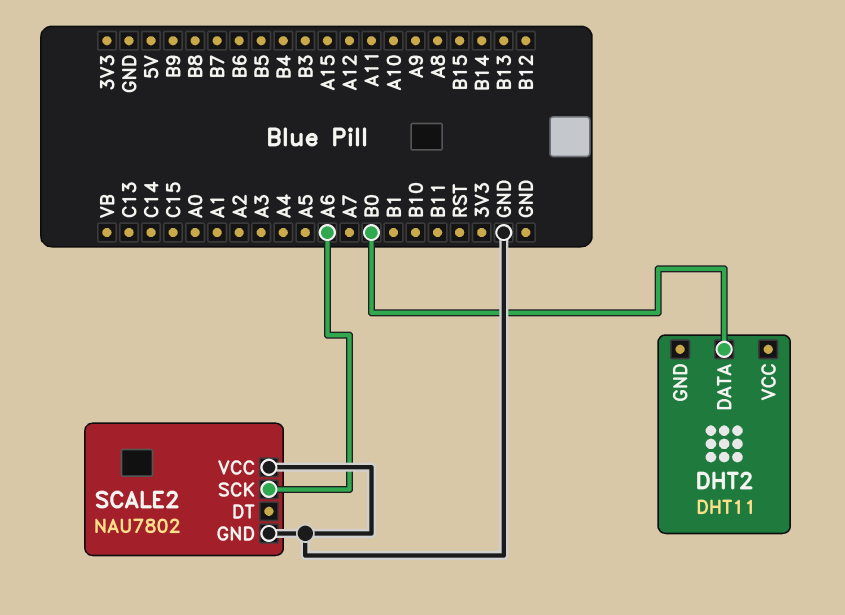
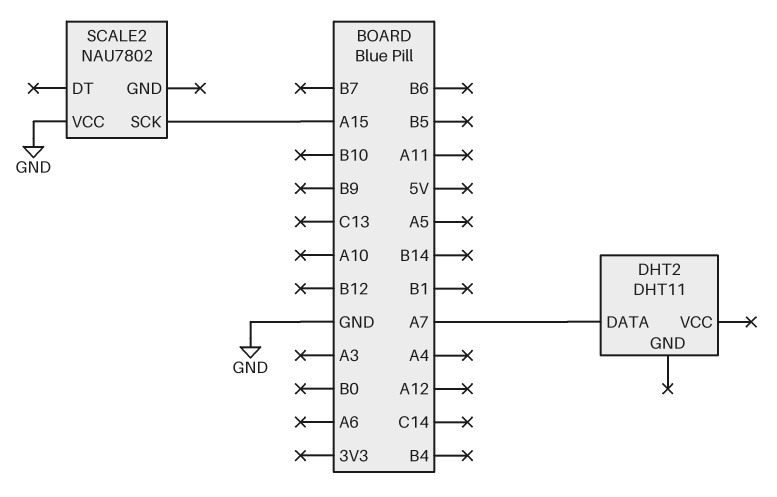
DHT2 pin DATA: B0 -> A7
SCALE2 pin GND: GND -> none
SCALE2 pin SCK: A6 -> A15

